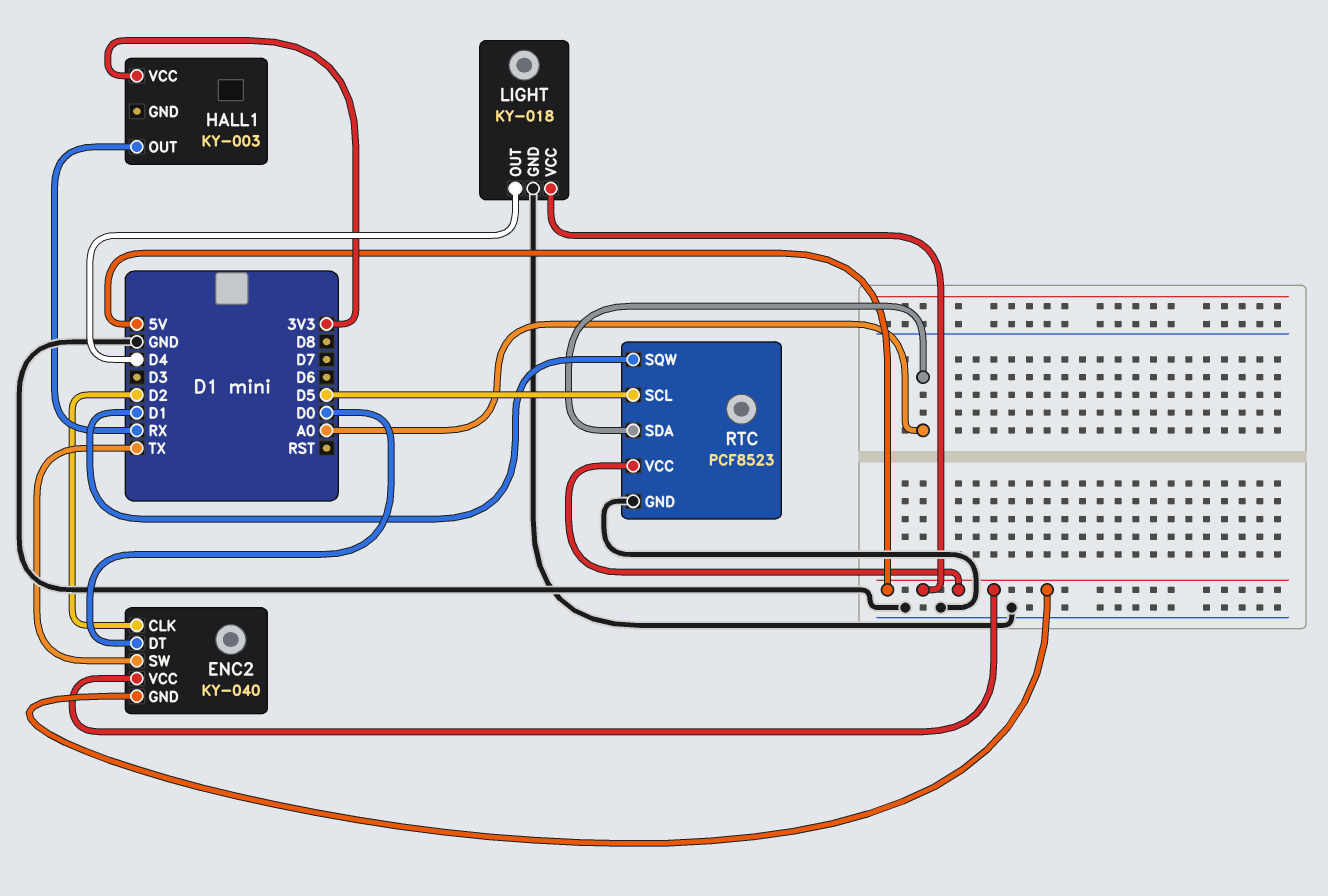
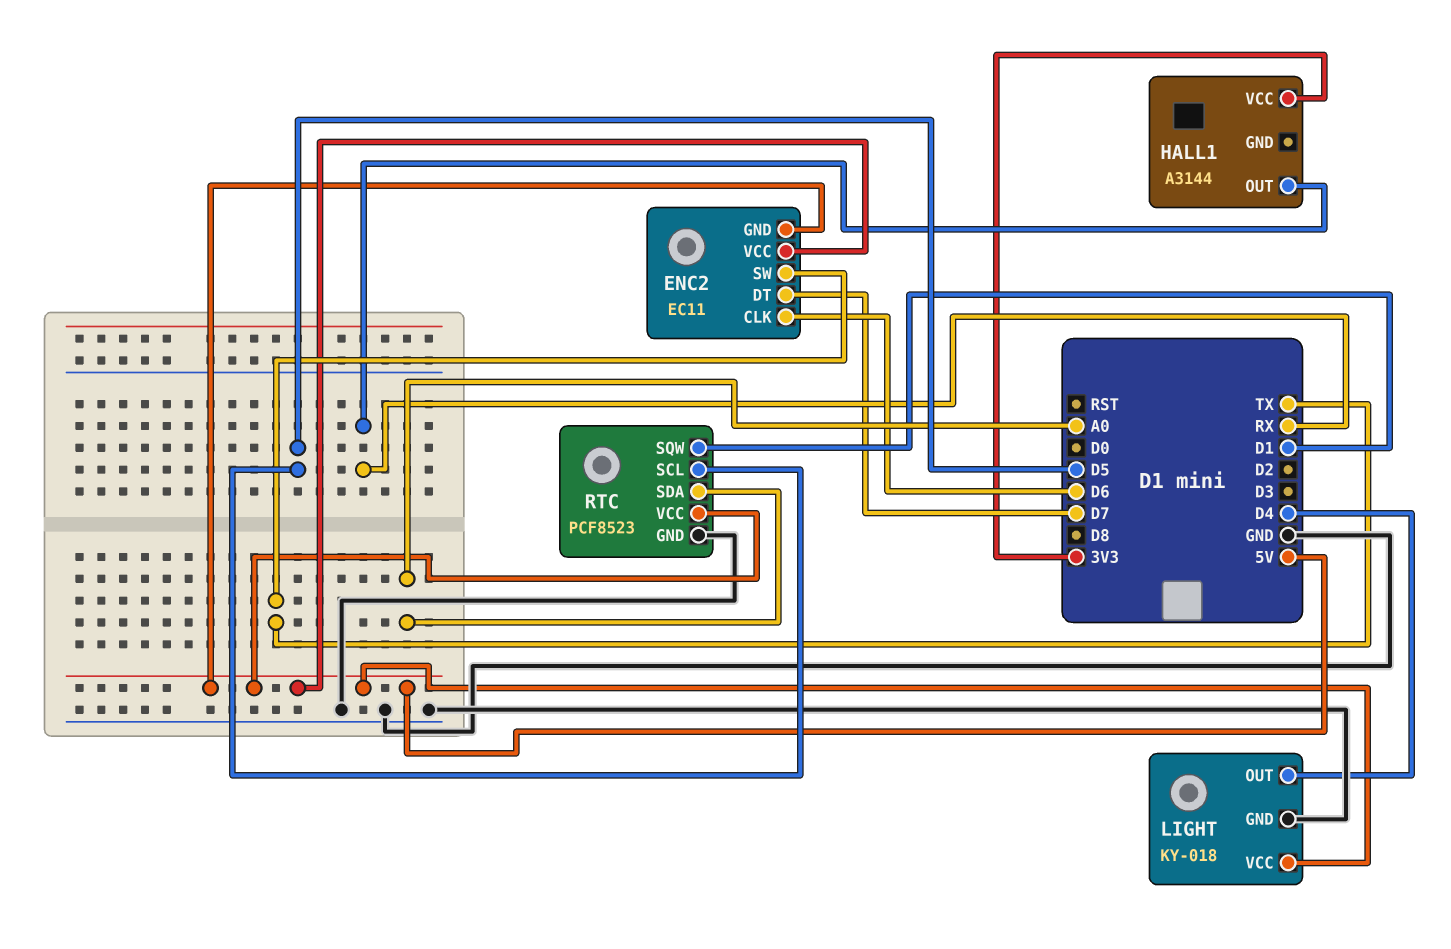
ENC2: KY-040 -> EC11
ENC2 pin CLK: D2 -> D6
ENC2 pin DT: D0 -> D7
HALL1: KY-003 -> A3144

